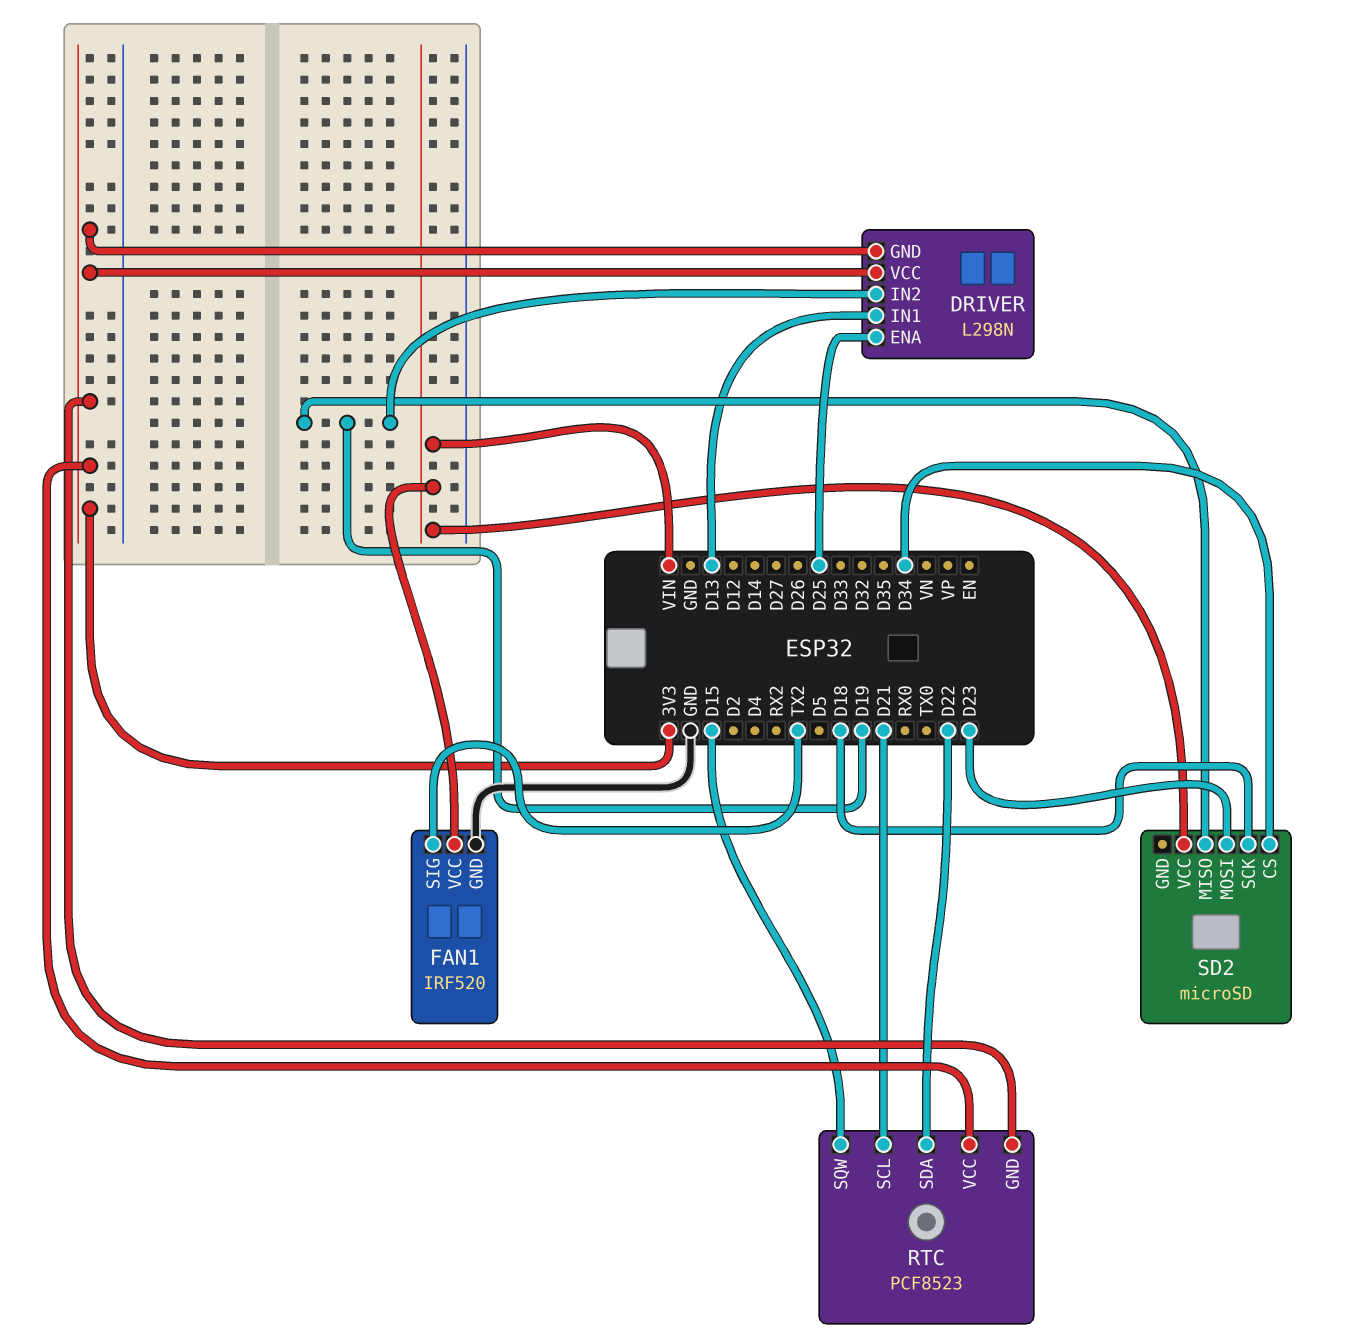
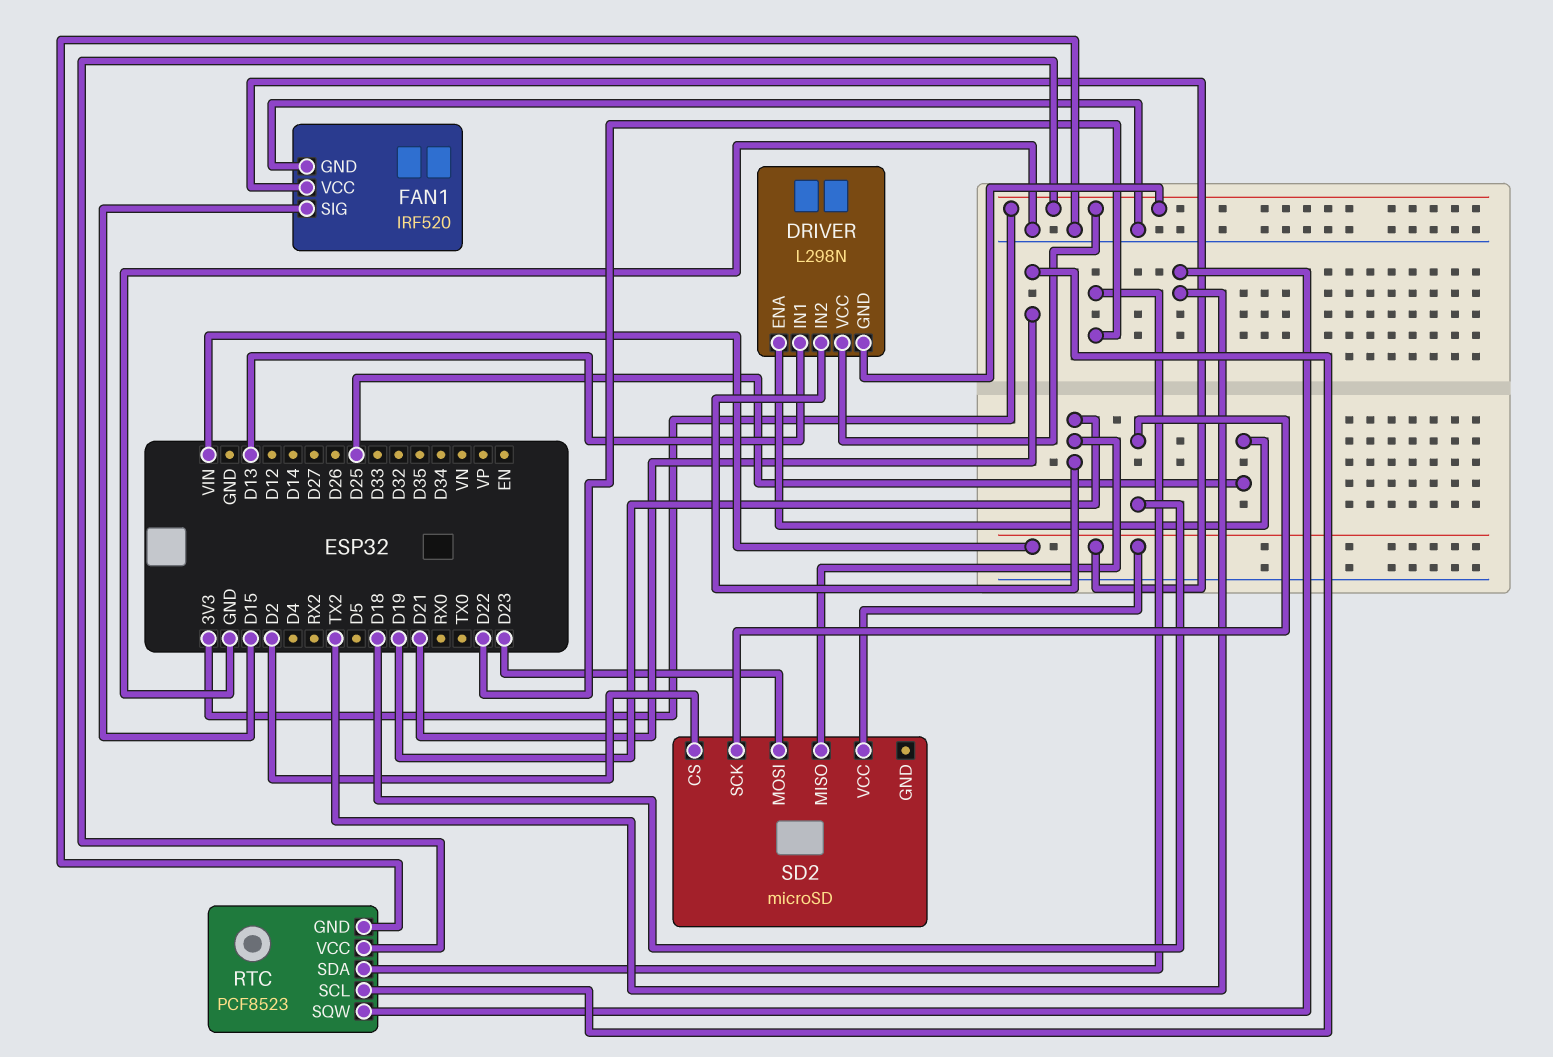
FAN1 pin SIG: TX2 -> D15
RTC pin GND: 3V3 -> GND
RTC pin SQW: D15 -> TX2
SD2 pin CS: D34 -> D2

